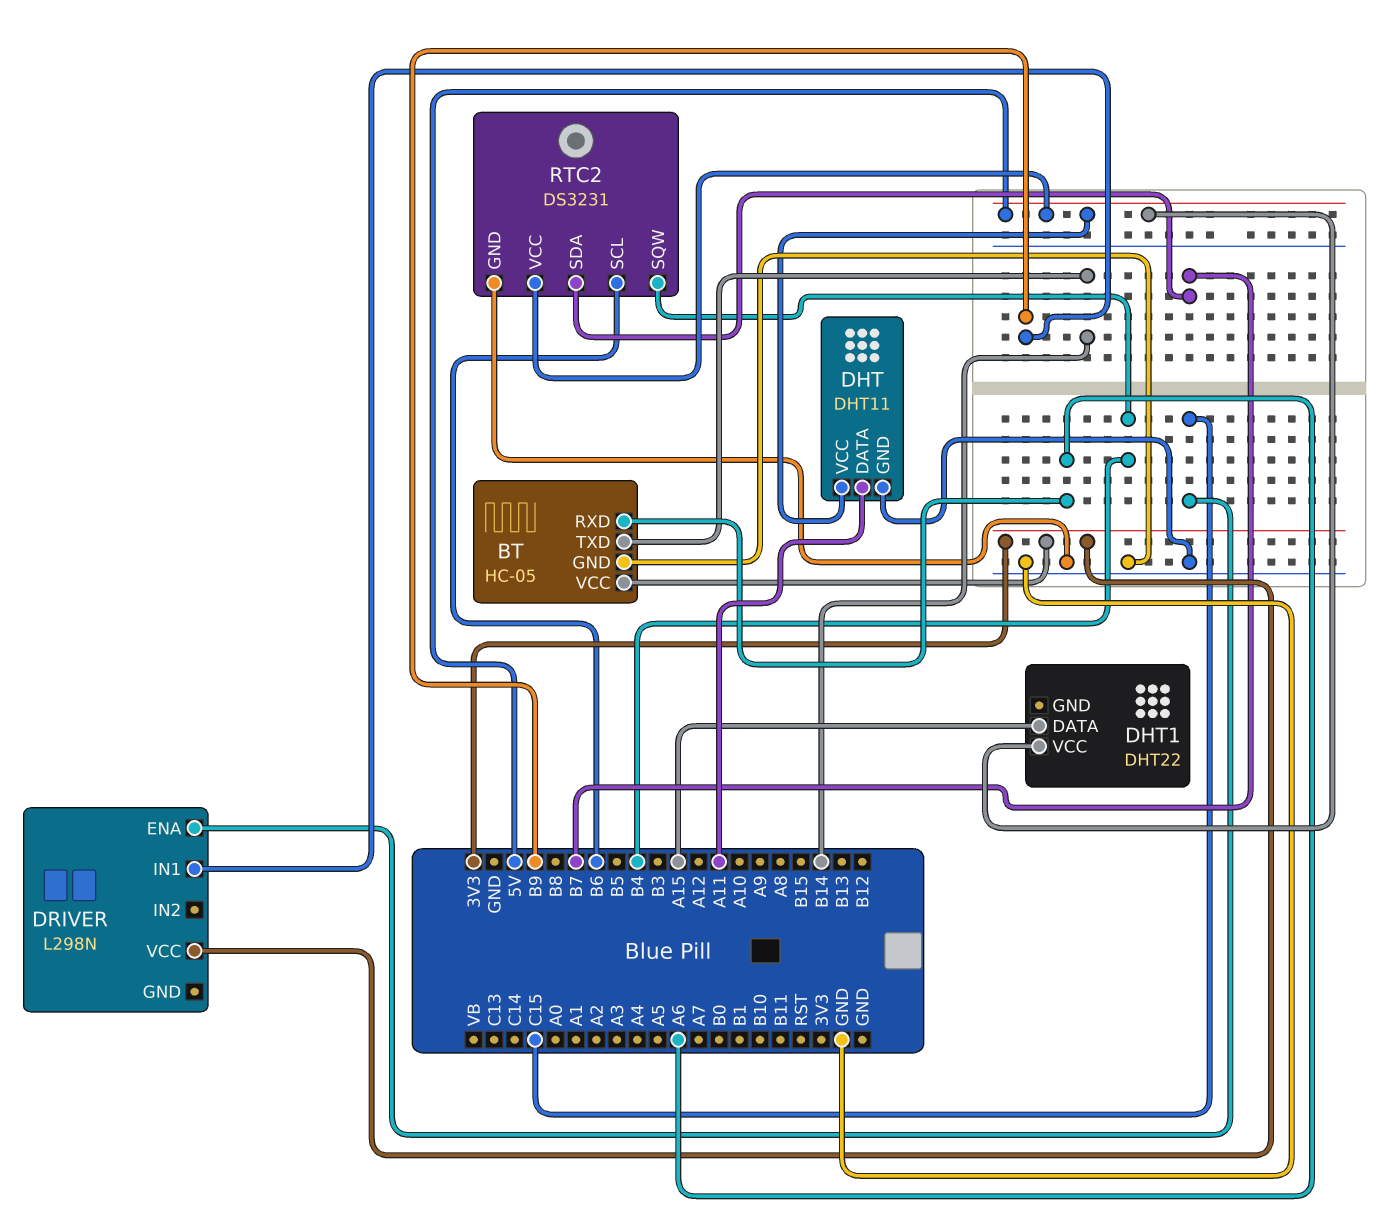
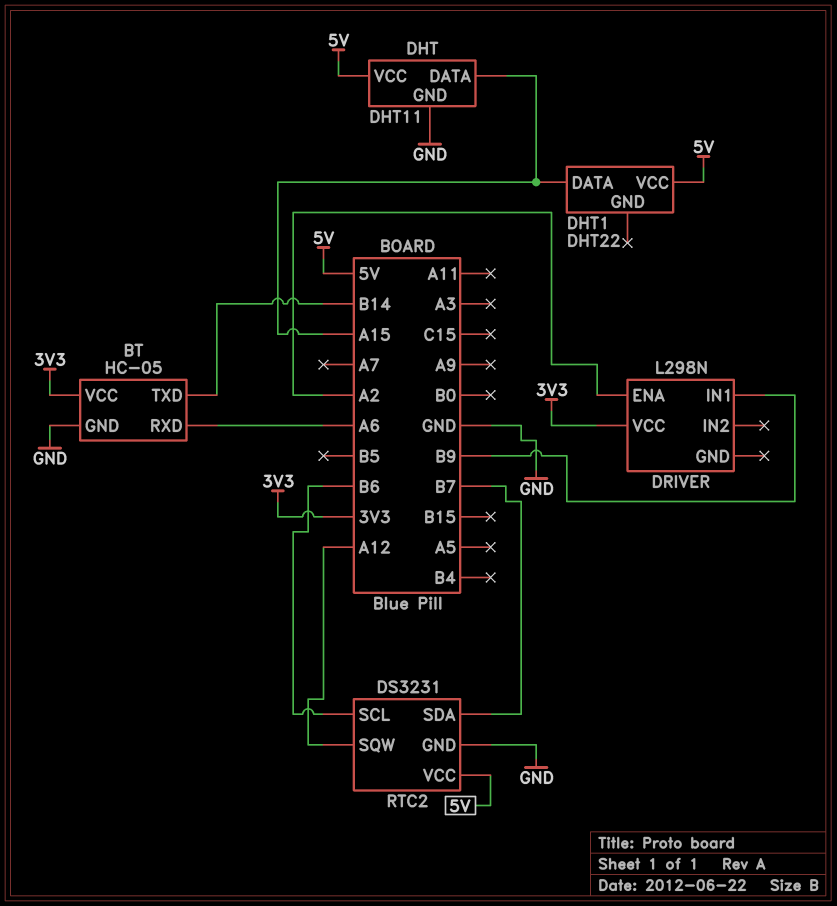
DHT pin DATA: A11 -> A15
DRIVER pin ENA: C15 -> A2
RTC2 pin SQW: B4 -> A12

